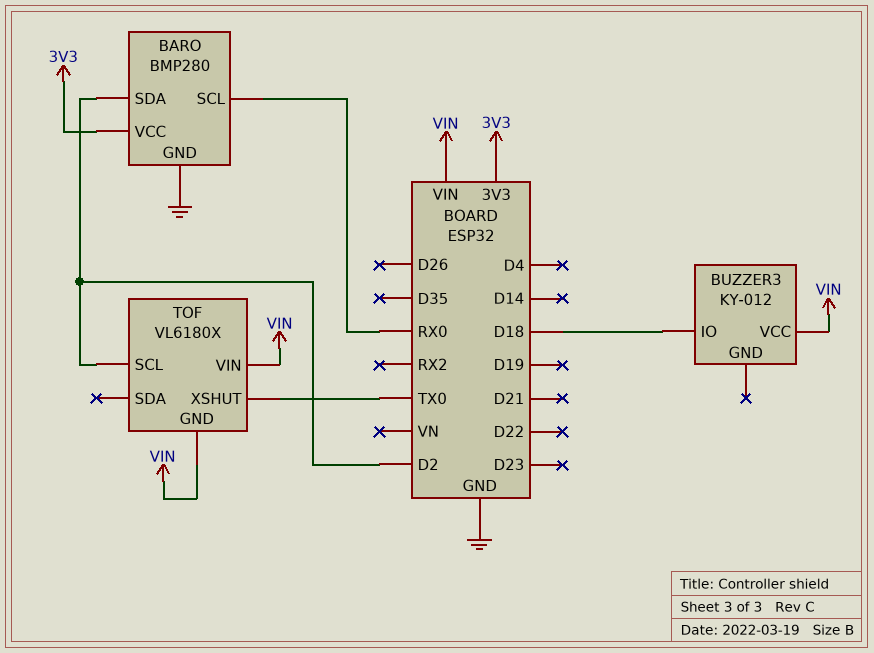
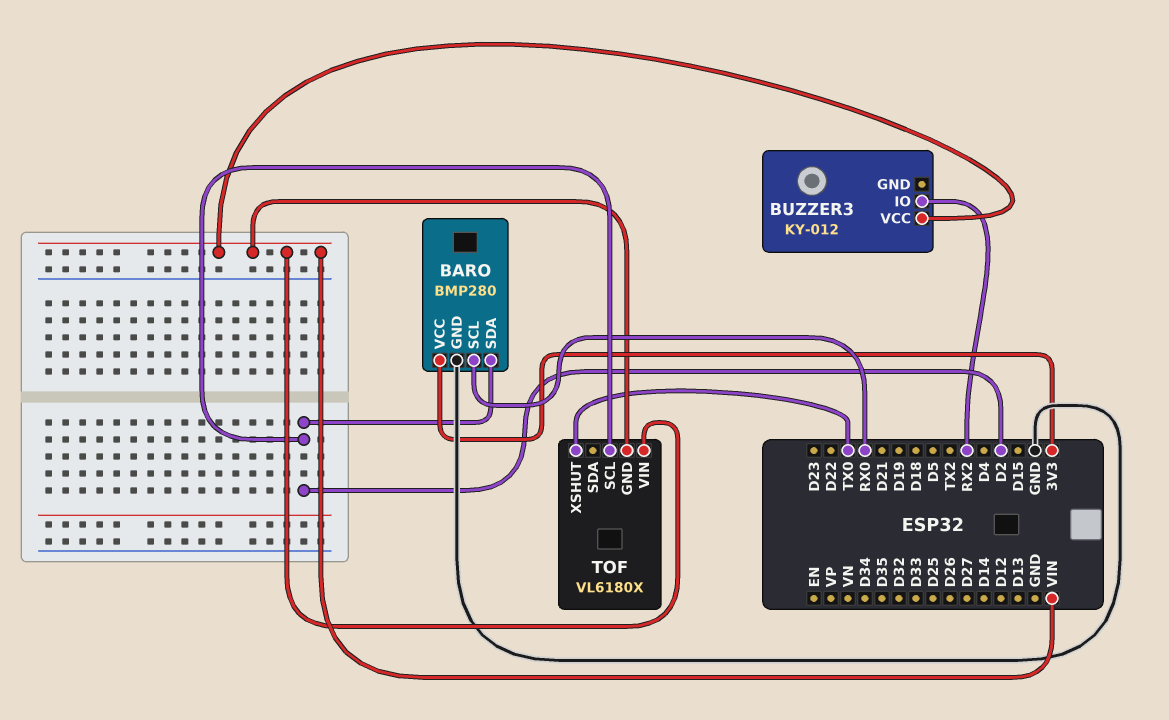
BUZZER3 pin IO: D18 -> RX2

